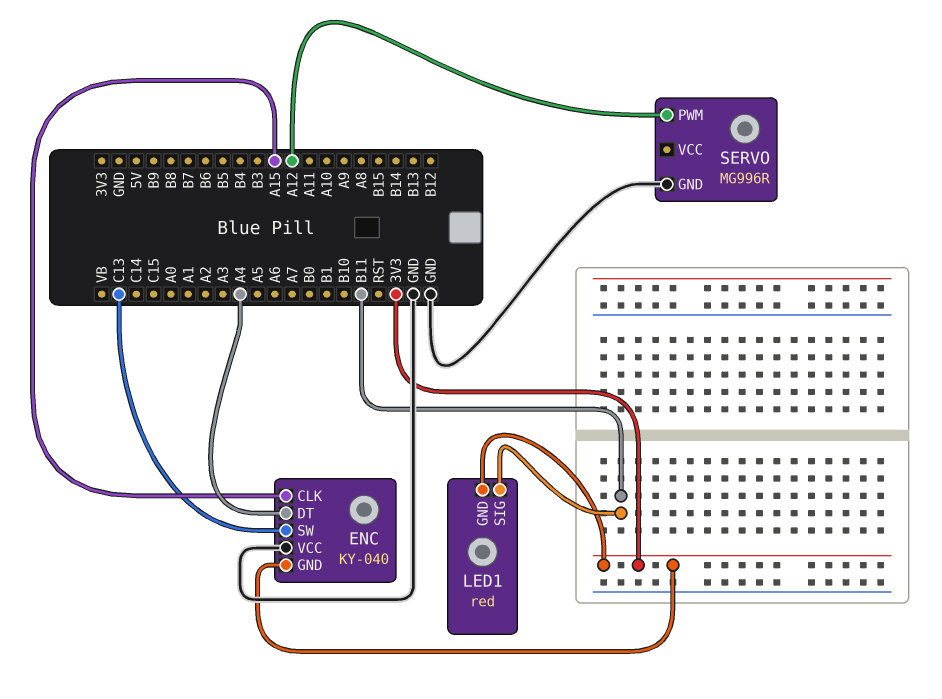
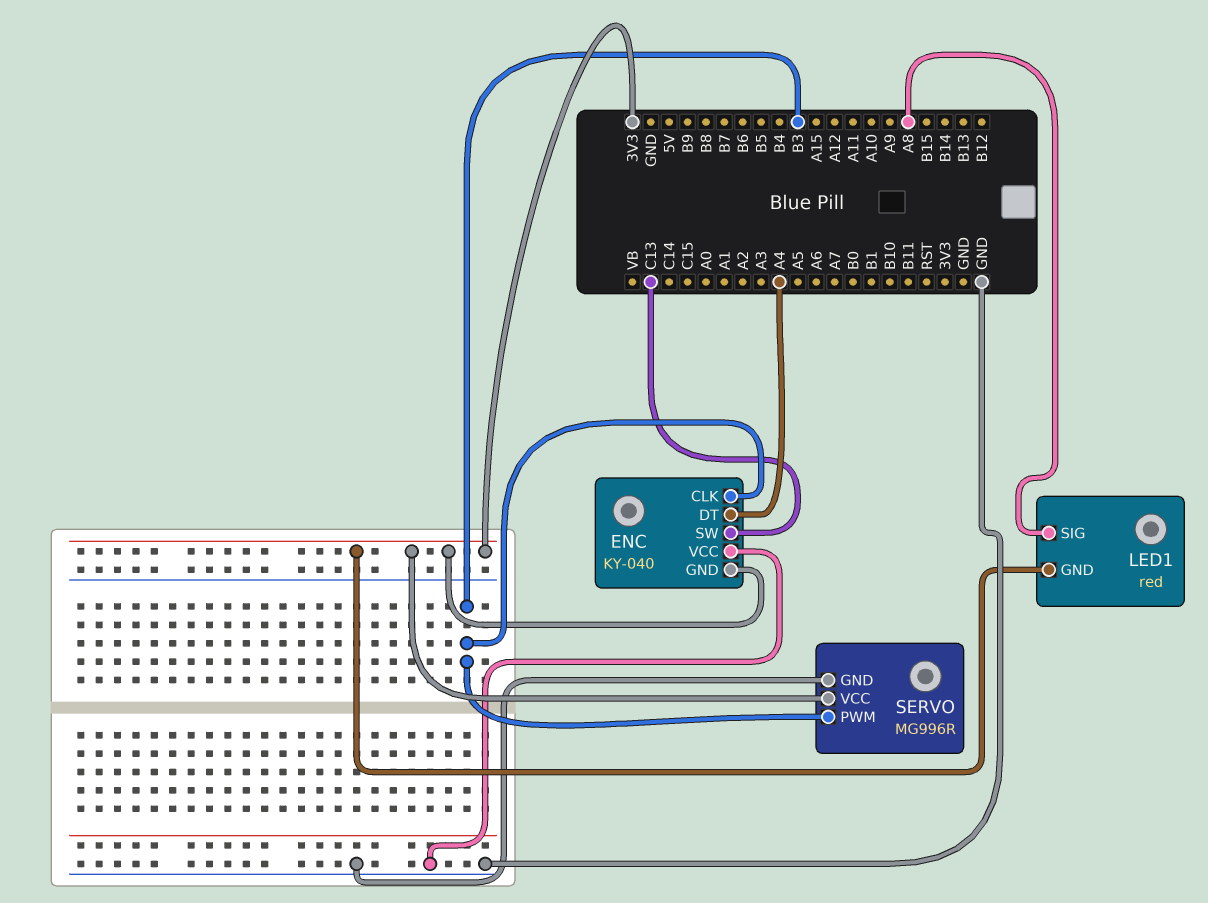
ENC pin CLK: A15 -> B3
LED1 pin SIG: B11 -> A8
SERVO pin PWM: A12 -> B3
SERVO pin VCC: none -> 3V3

